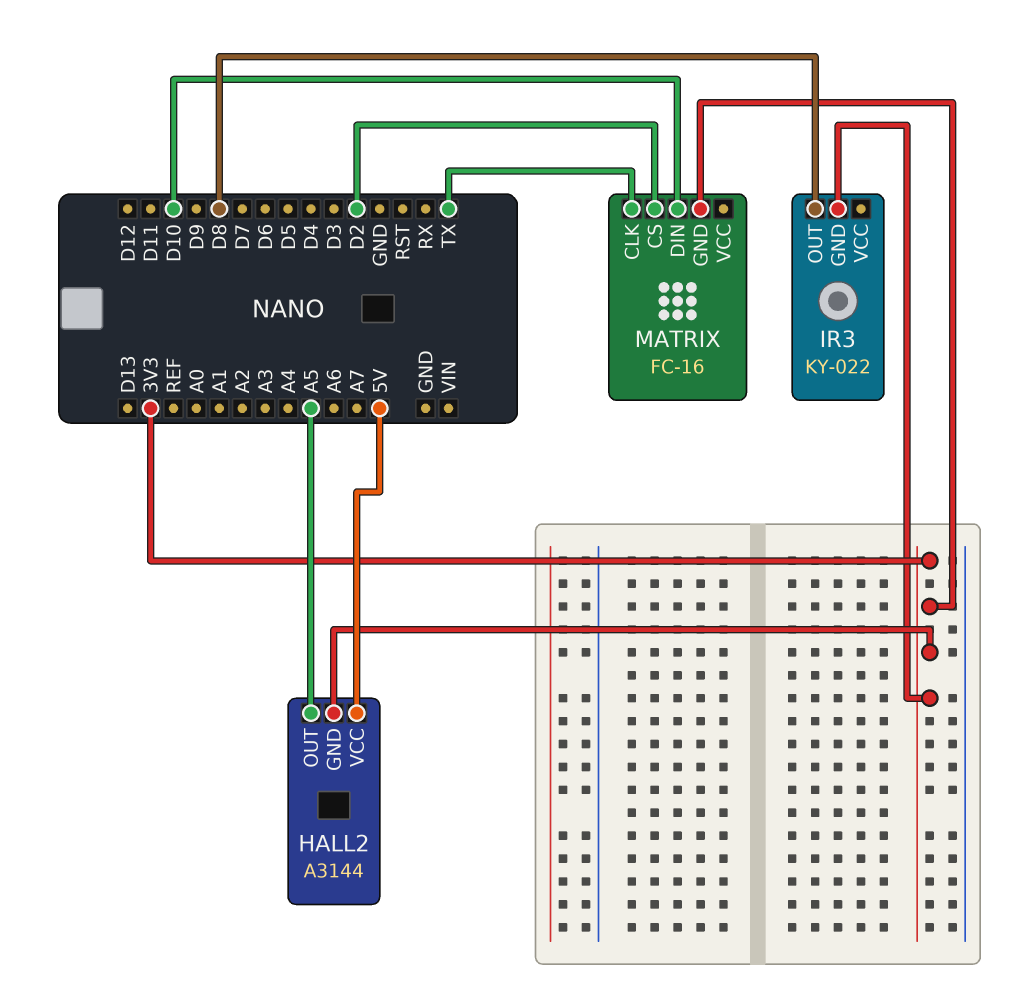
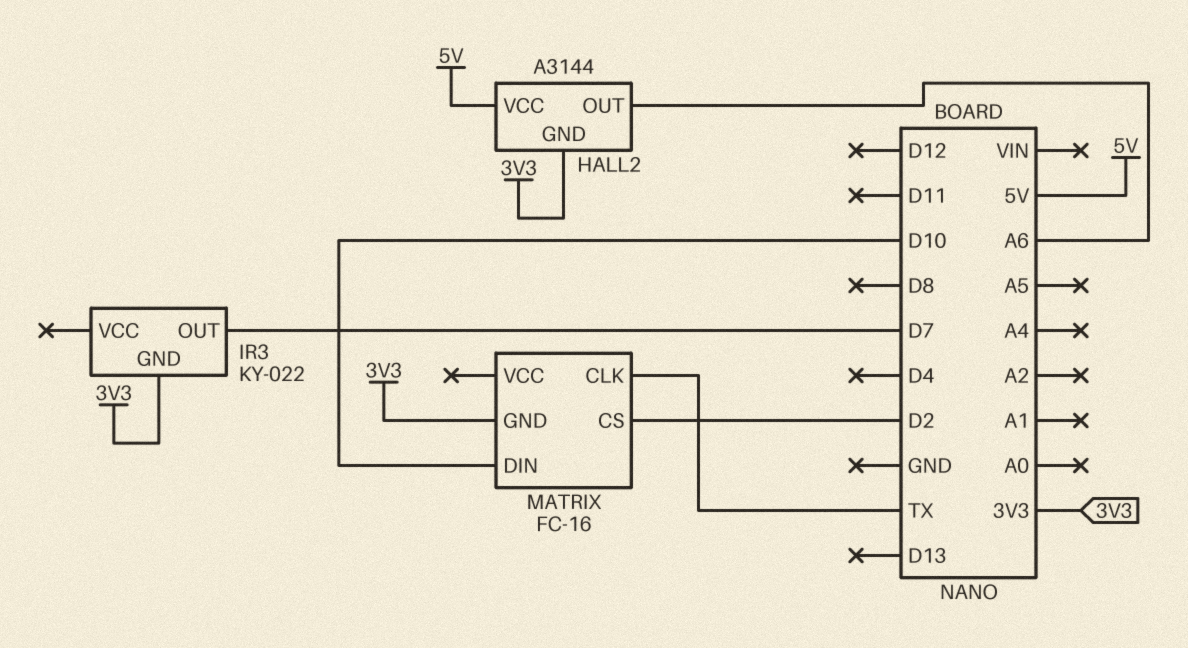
HALL2 pin OUT: A5 -> A6
IR3 pin OUT: D8 -> D7

